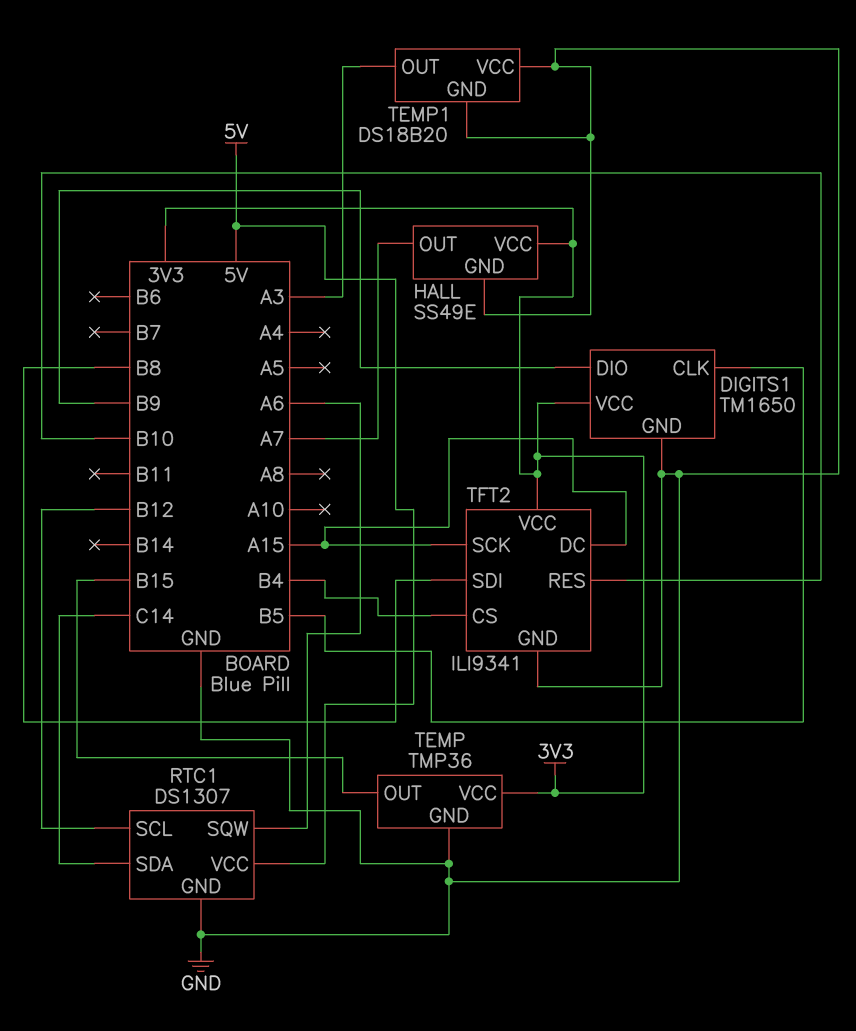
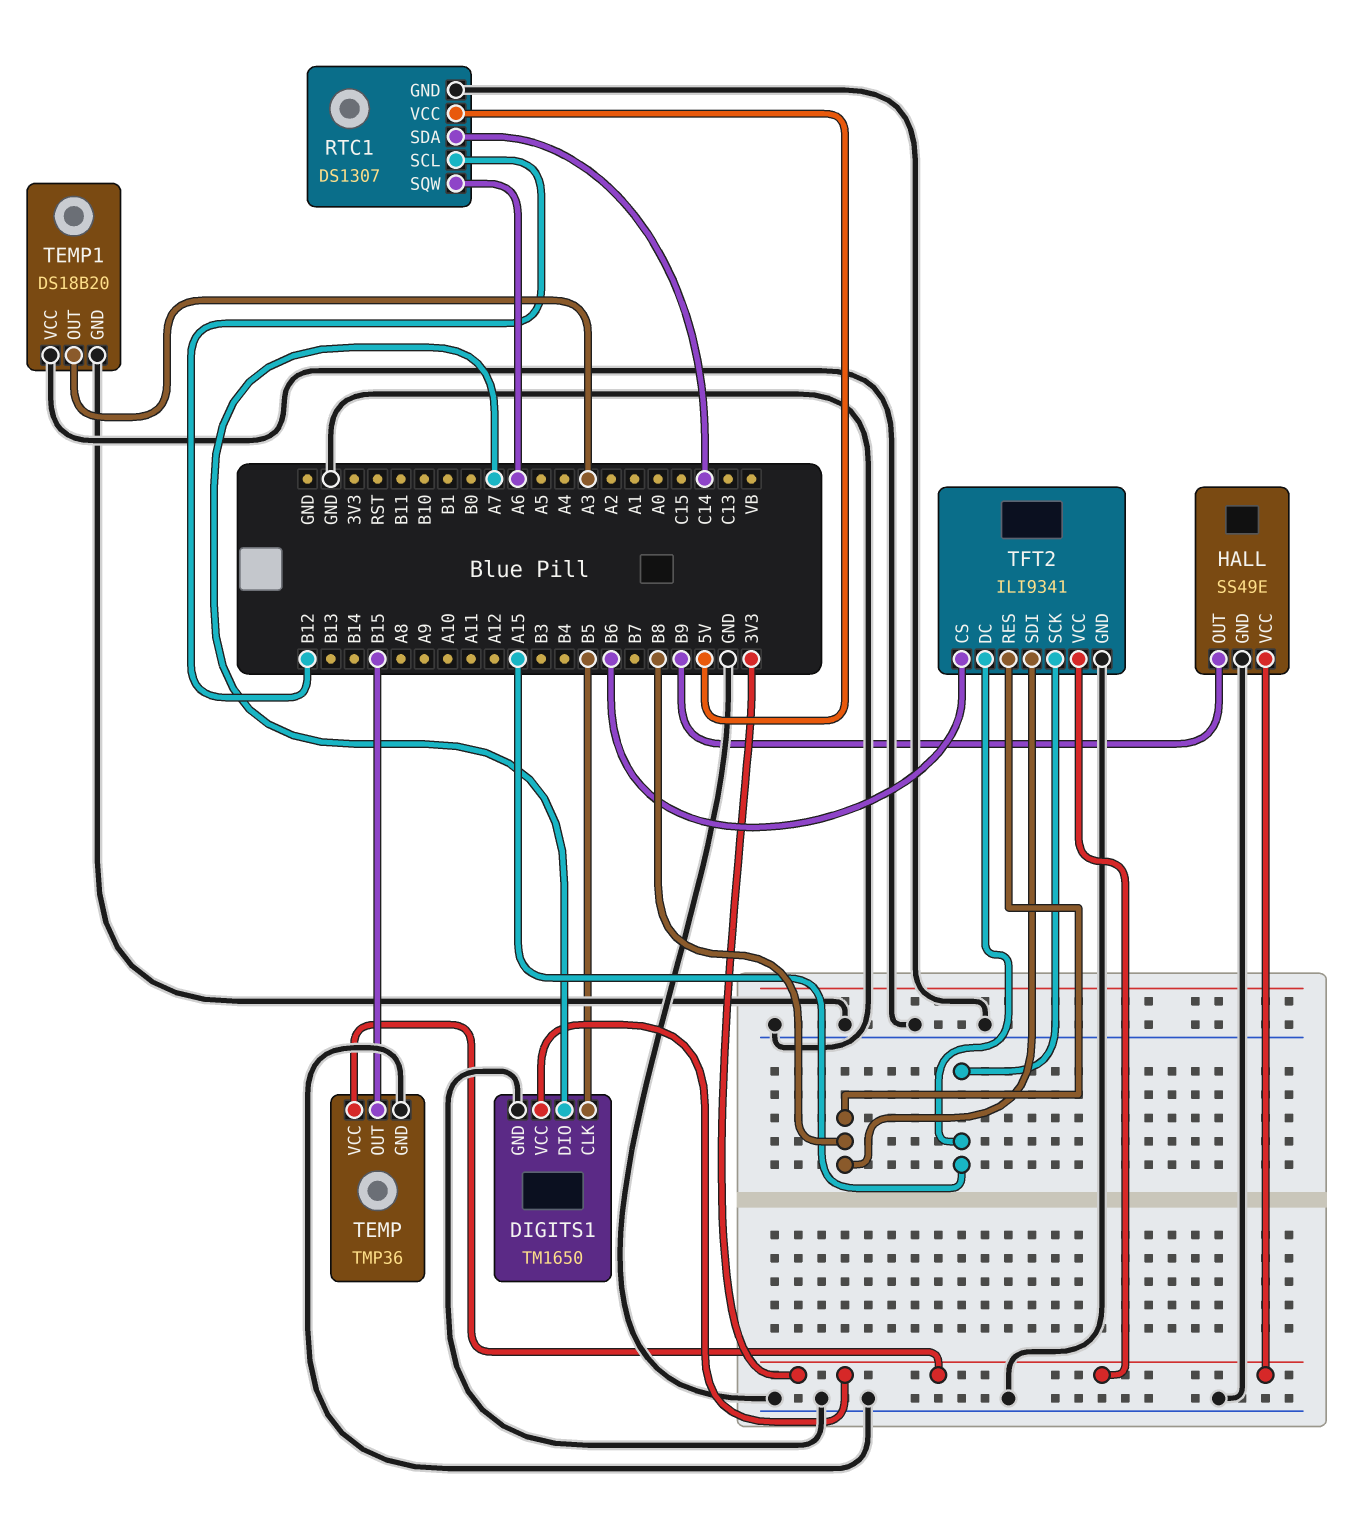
DIGITS1 pin DIO: B9 -> A7
HALL pin OUT: A7 -> B9
TFT2 pin CS: B4 -> B6
TFT2 pin RES: B10 -> B8

